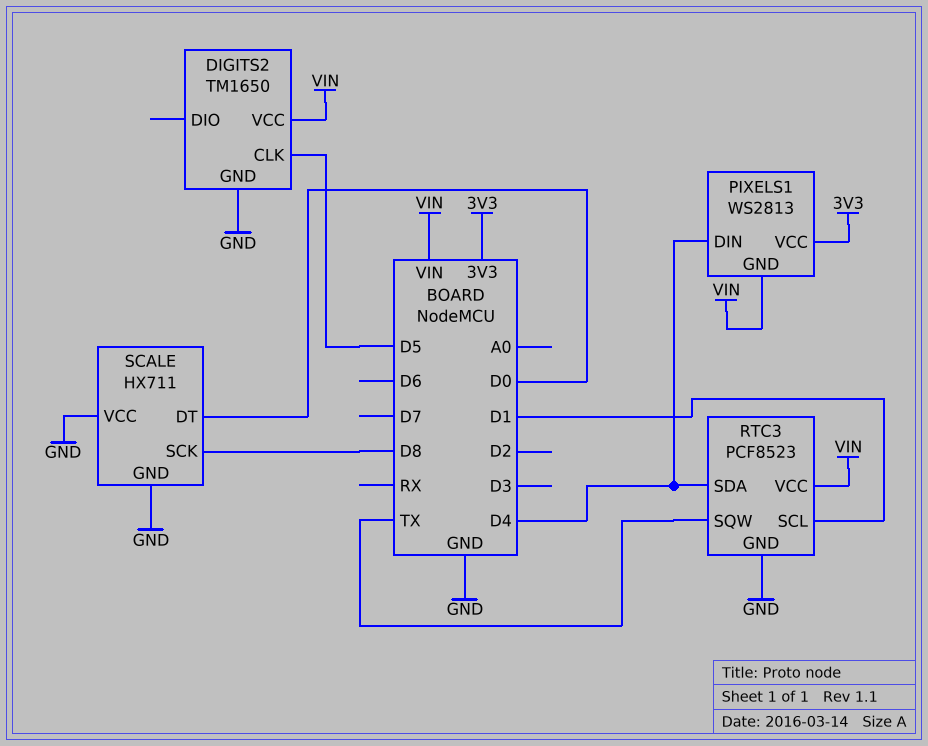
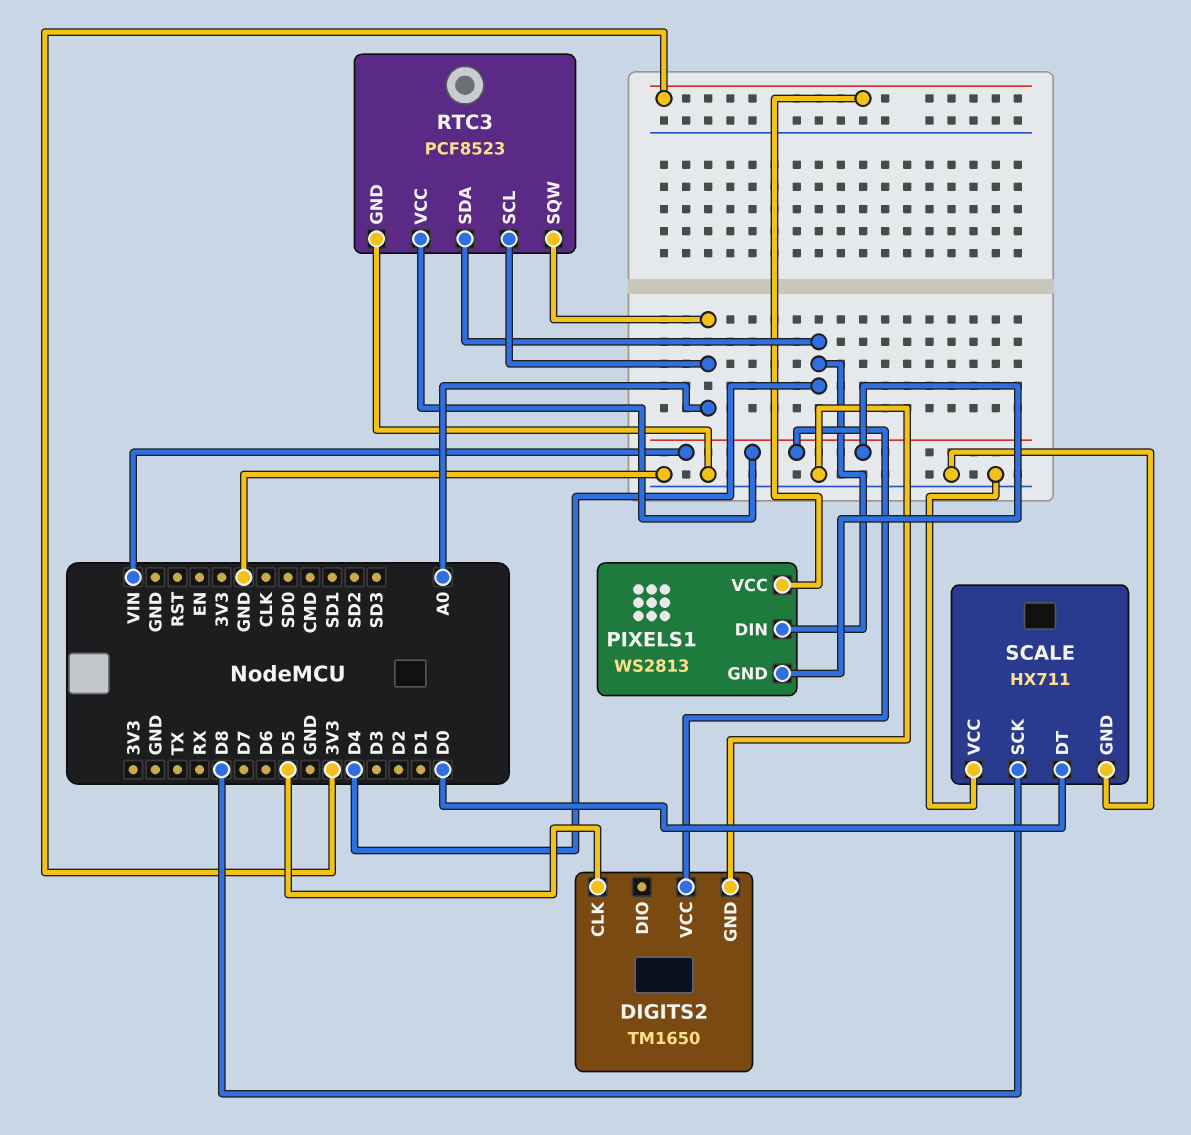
RTC3 pin SCL: D1 -> A0
RTC3 pin SQW: TX -> A0

